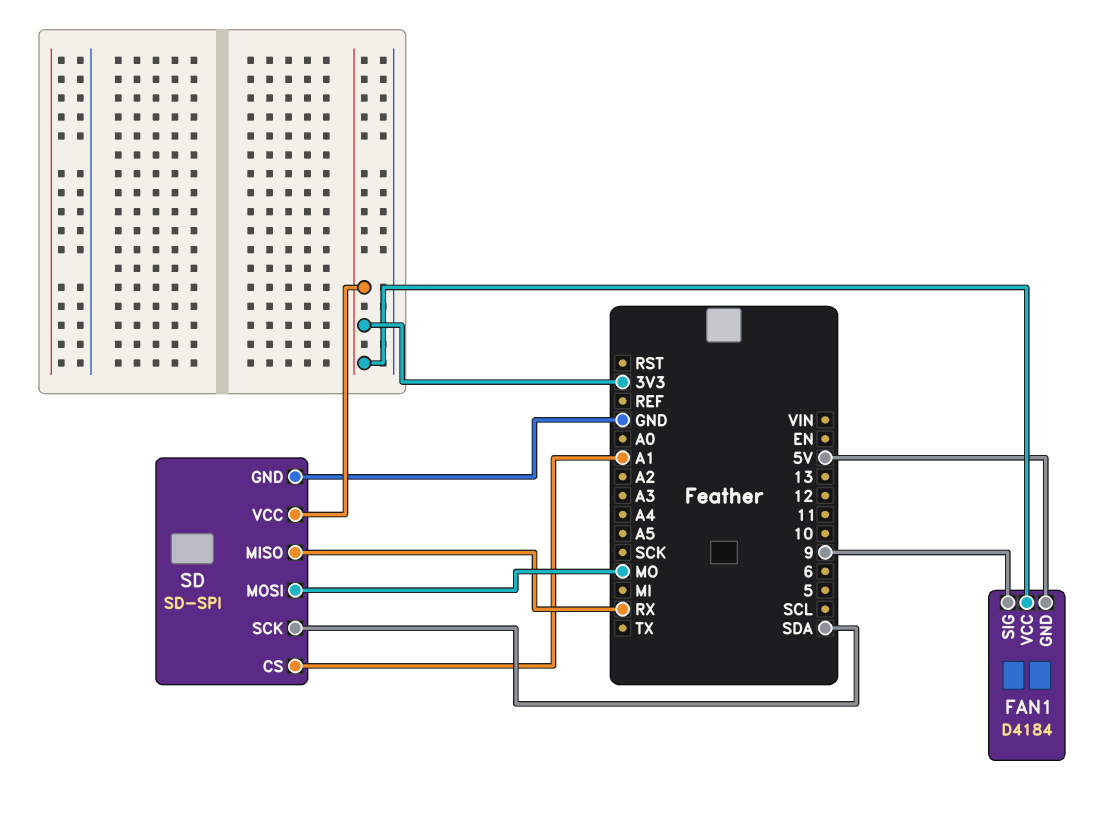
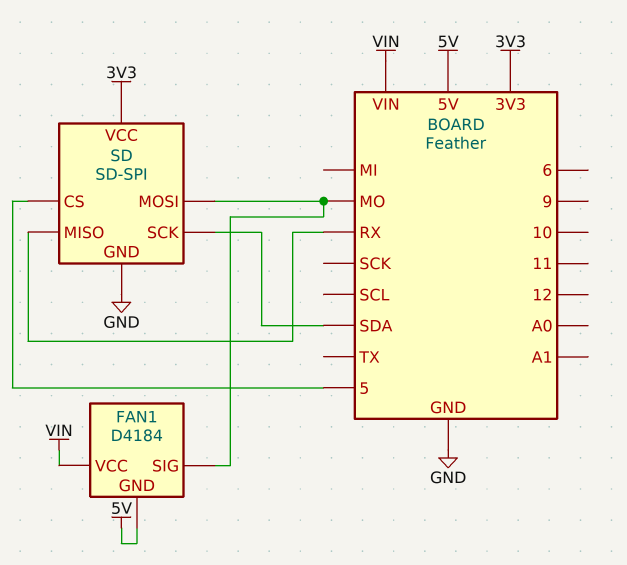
FAN1 pin SIG: 9 -> MO
FAN1 pin VCC: 3V3 -> VIN
SD pin CS: A1 -> 5

